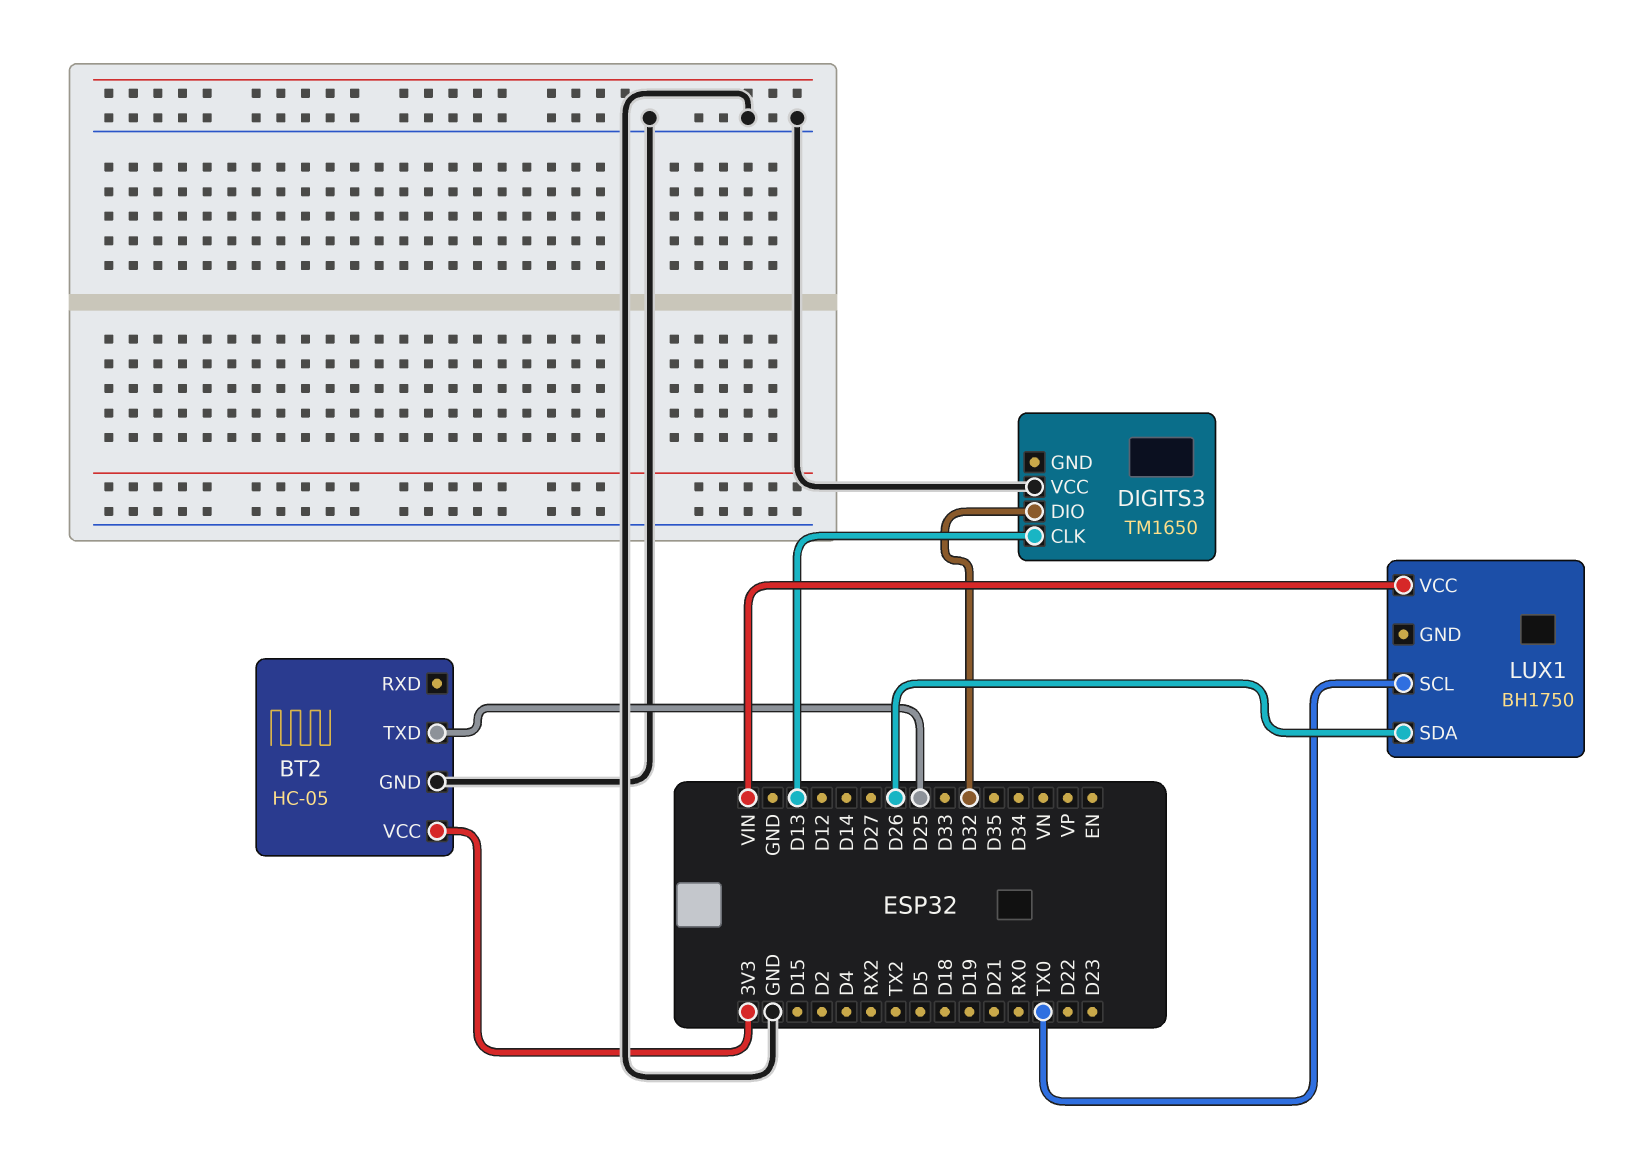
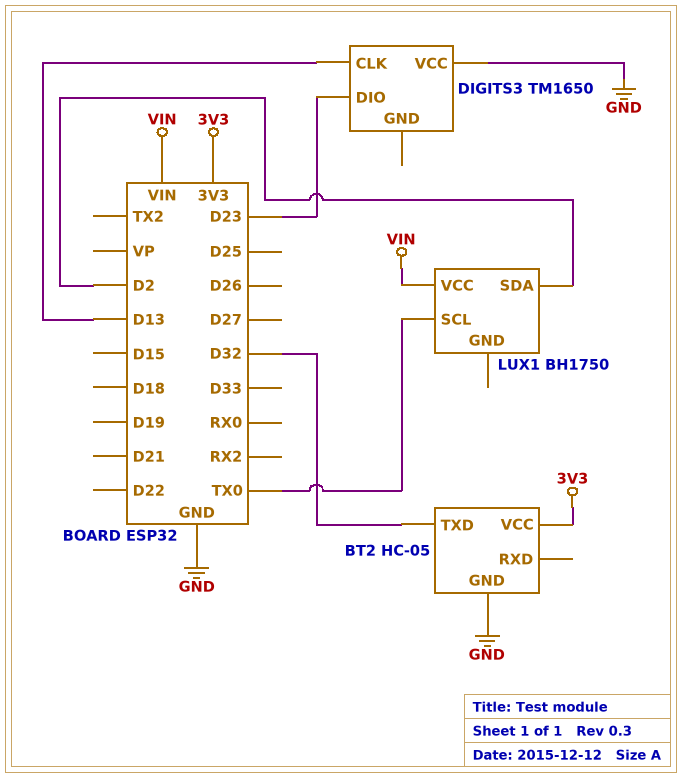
BT2 pin TXD: D25 -> D32
DIGITS3 pin DIO: D32 -> D23
LUX1 pin SDA: D26 -> D2

